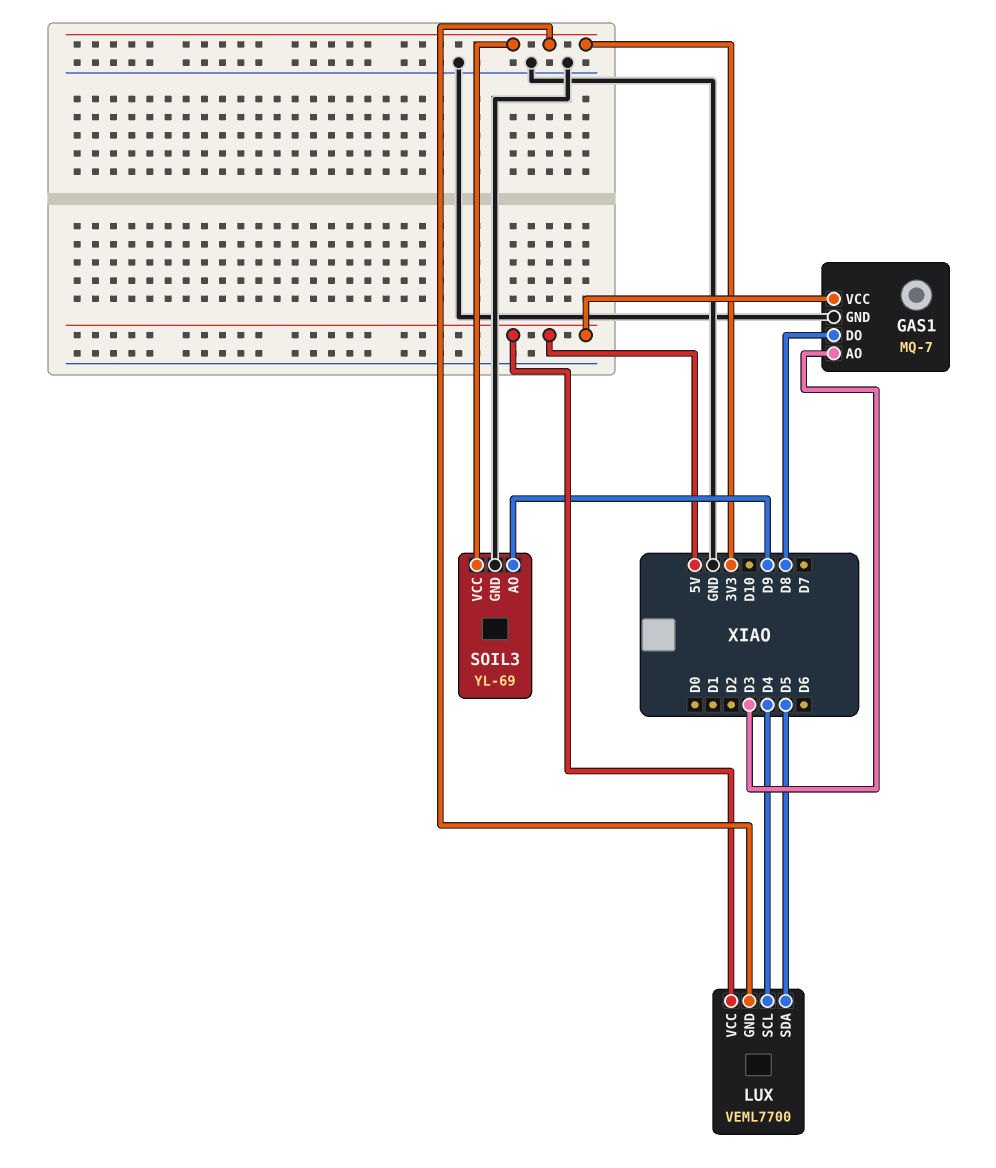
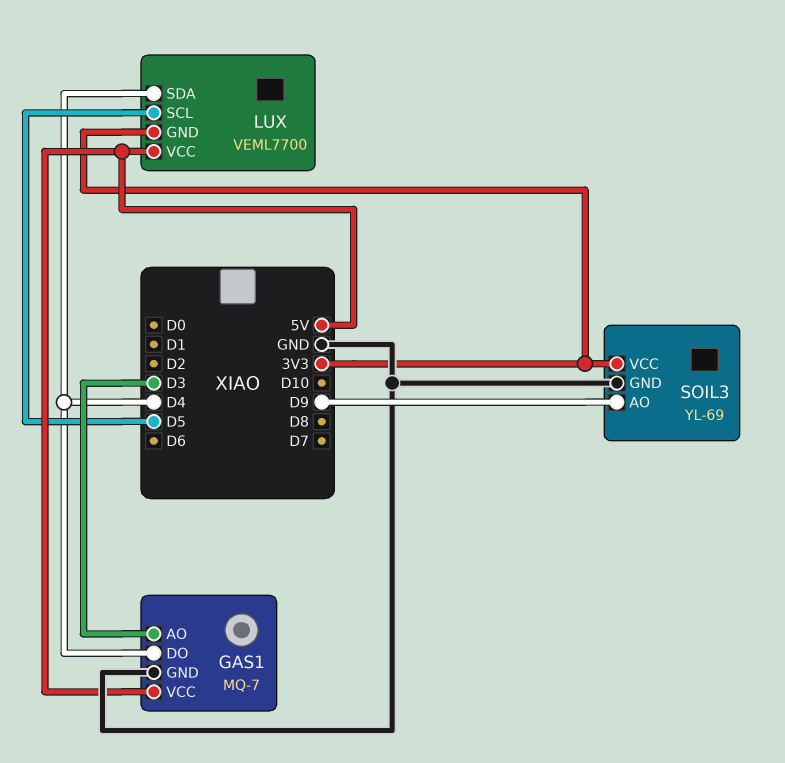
GAS1 pin DO: D8 -> D4
LUX pin SCL: D4 -> D5
LUX pin SDA: D5 -> D4

